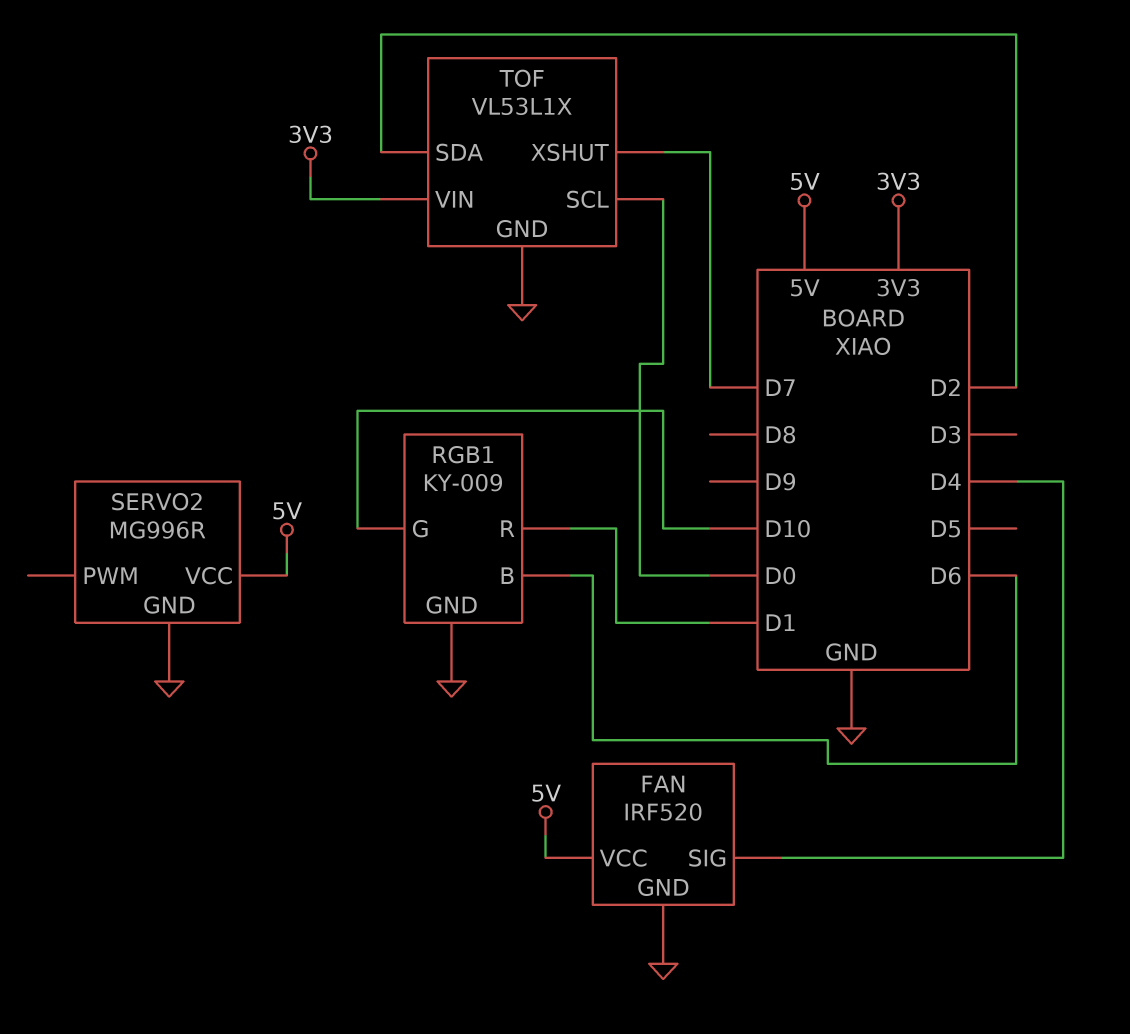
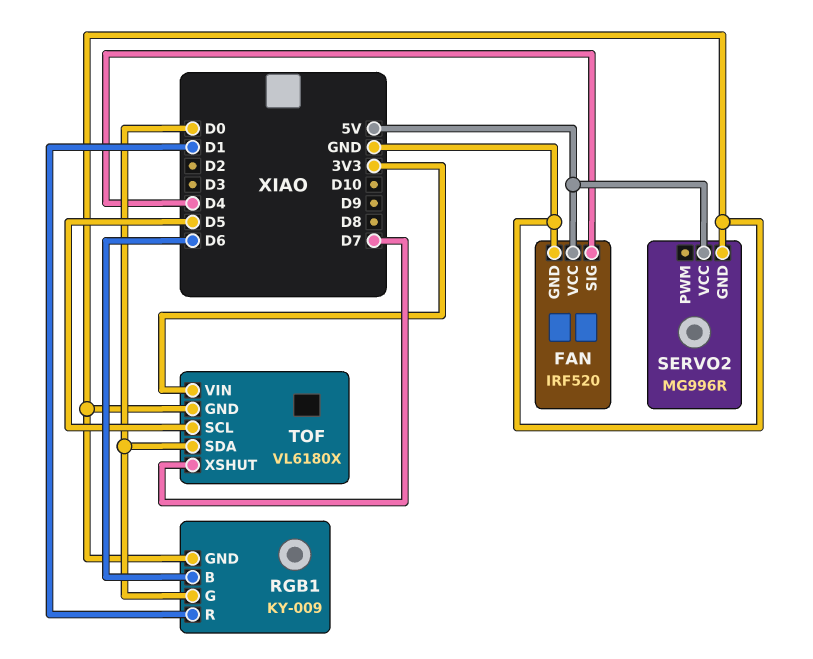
RGB1 pin G: D10 -> D0
TOF: VL53L1X -> VL6180X
TOF pin SCL: D0 -> D5
TOF pin SDA: D2 -> D0

